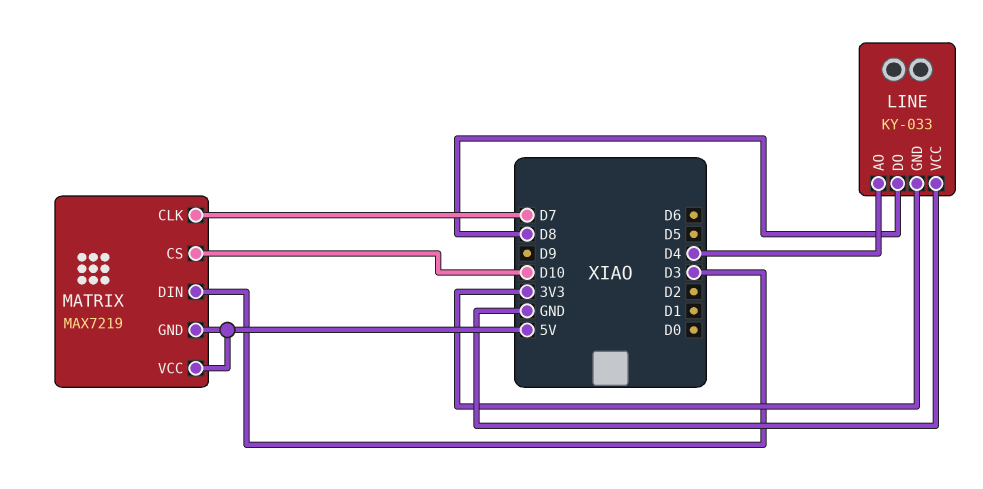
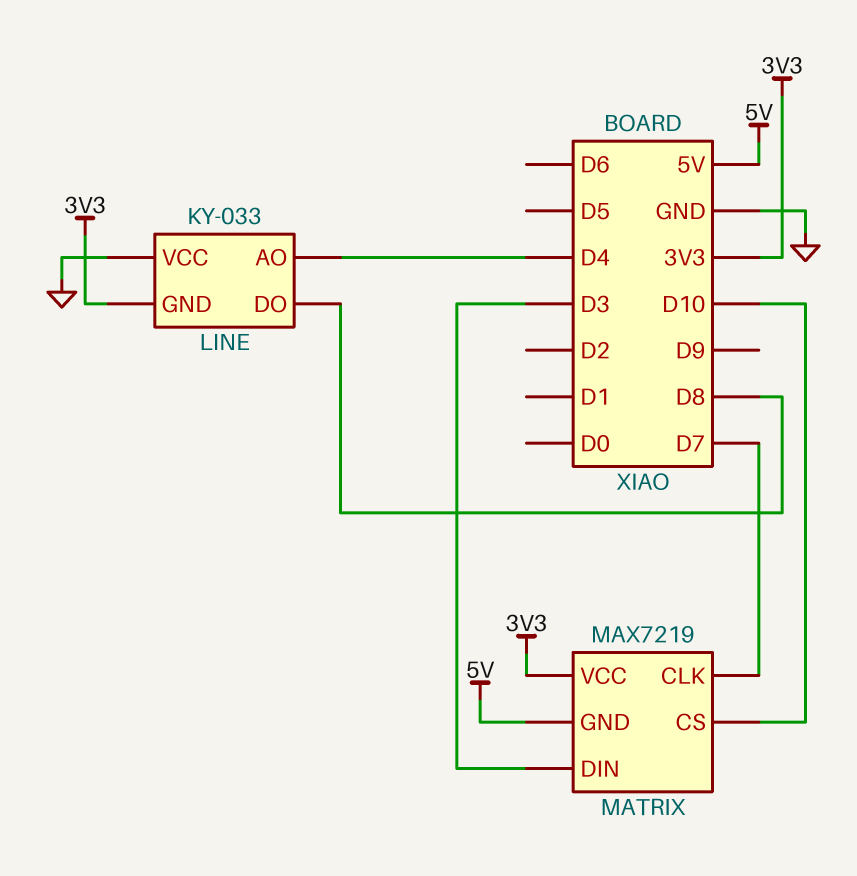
MATRIX pin VCC: 5V -> 3V3

